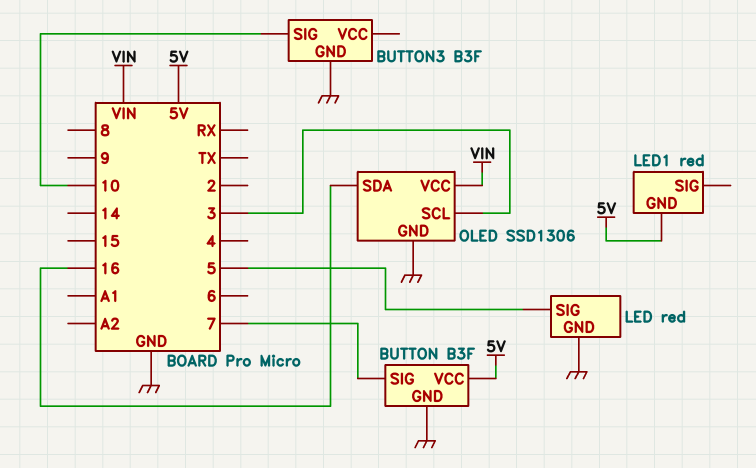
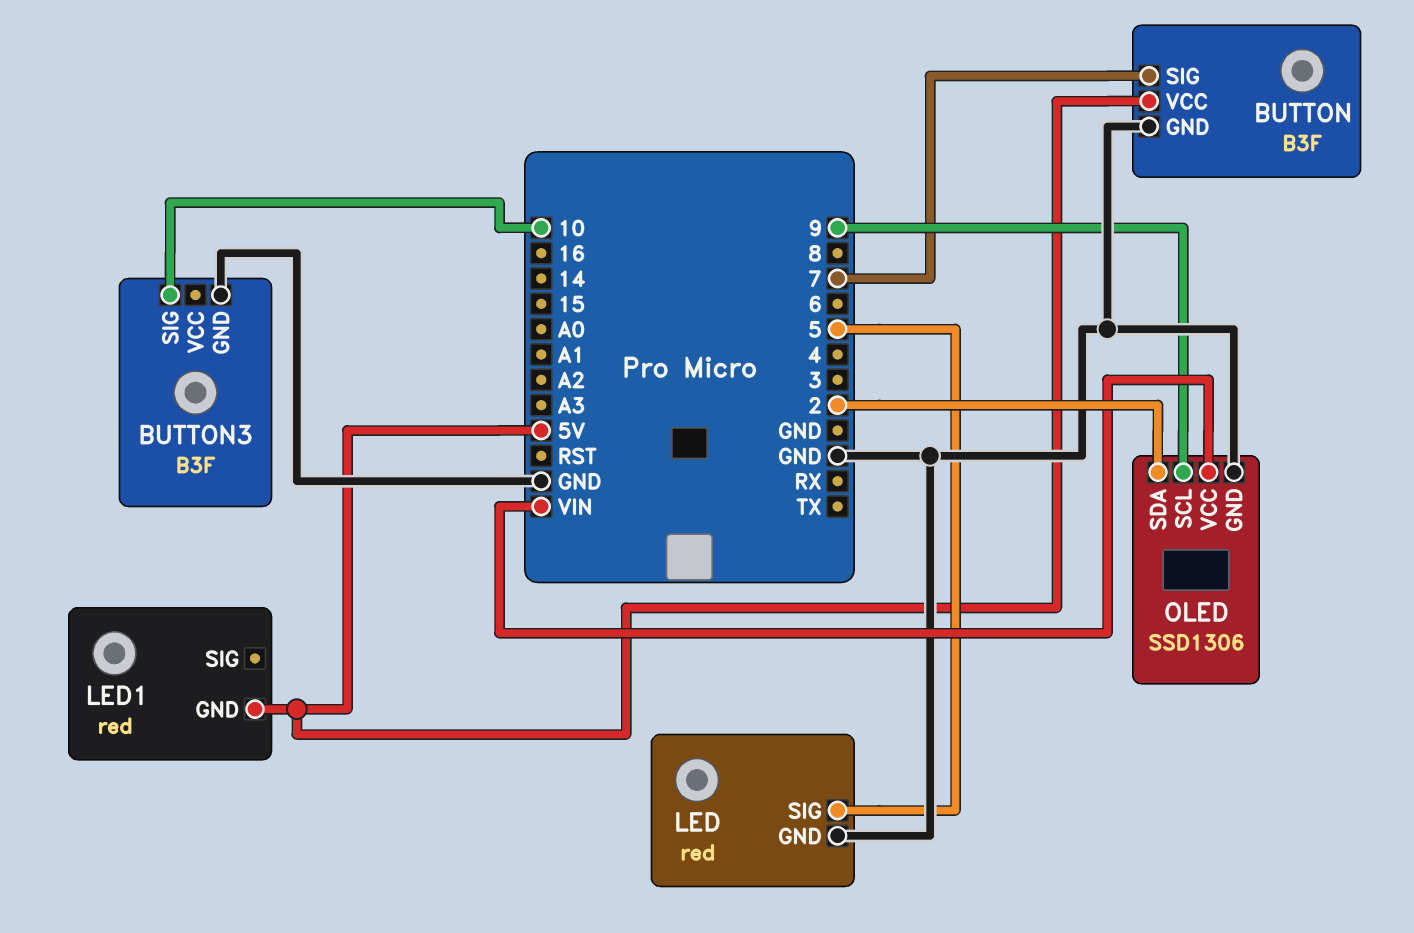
OLED pin SCL: 3 -> 9
OLED pin SDA: 16 -> 2

